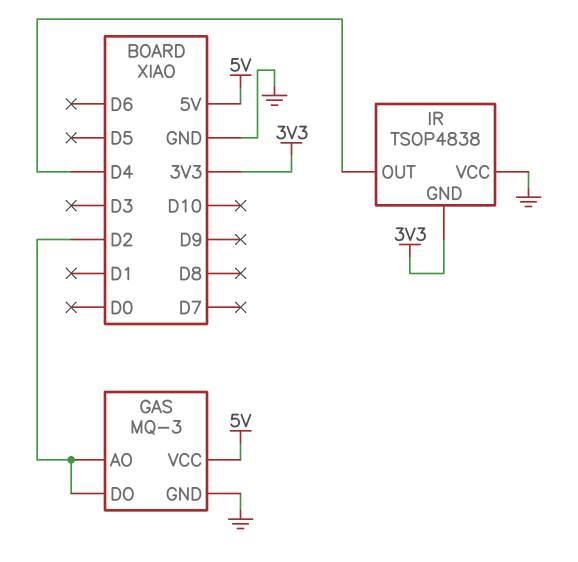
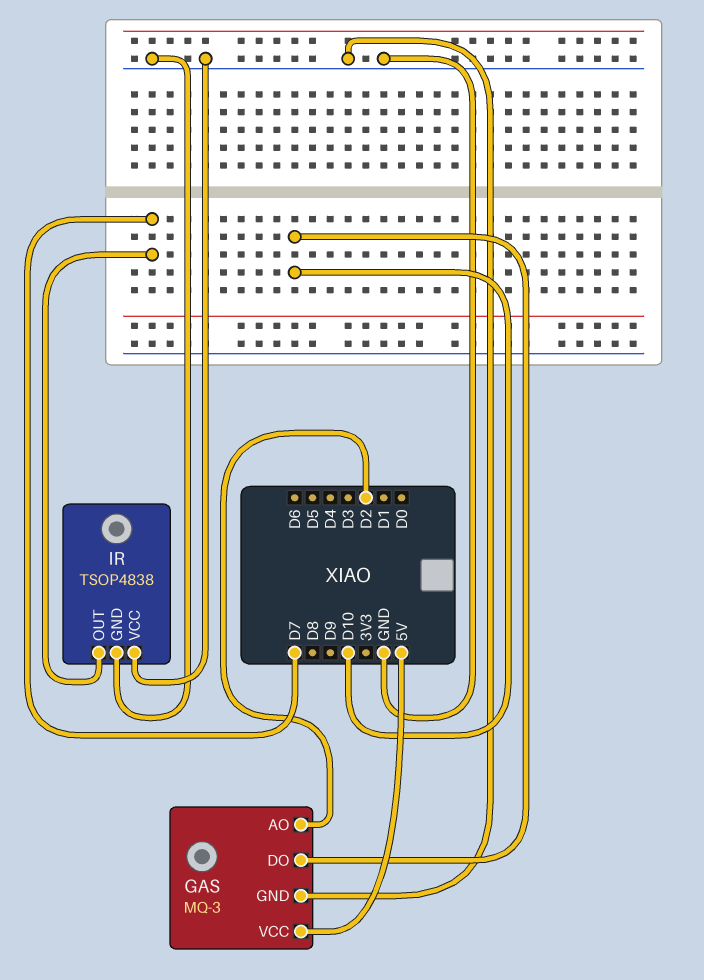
GAS pin DO: D2 -> D10
IR pin GND: 3V3 -> GND
IR pin OUT: D4 -> D7

